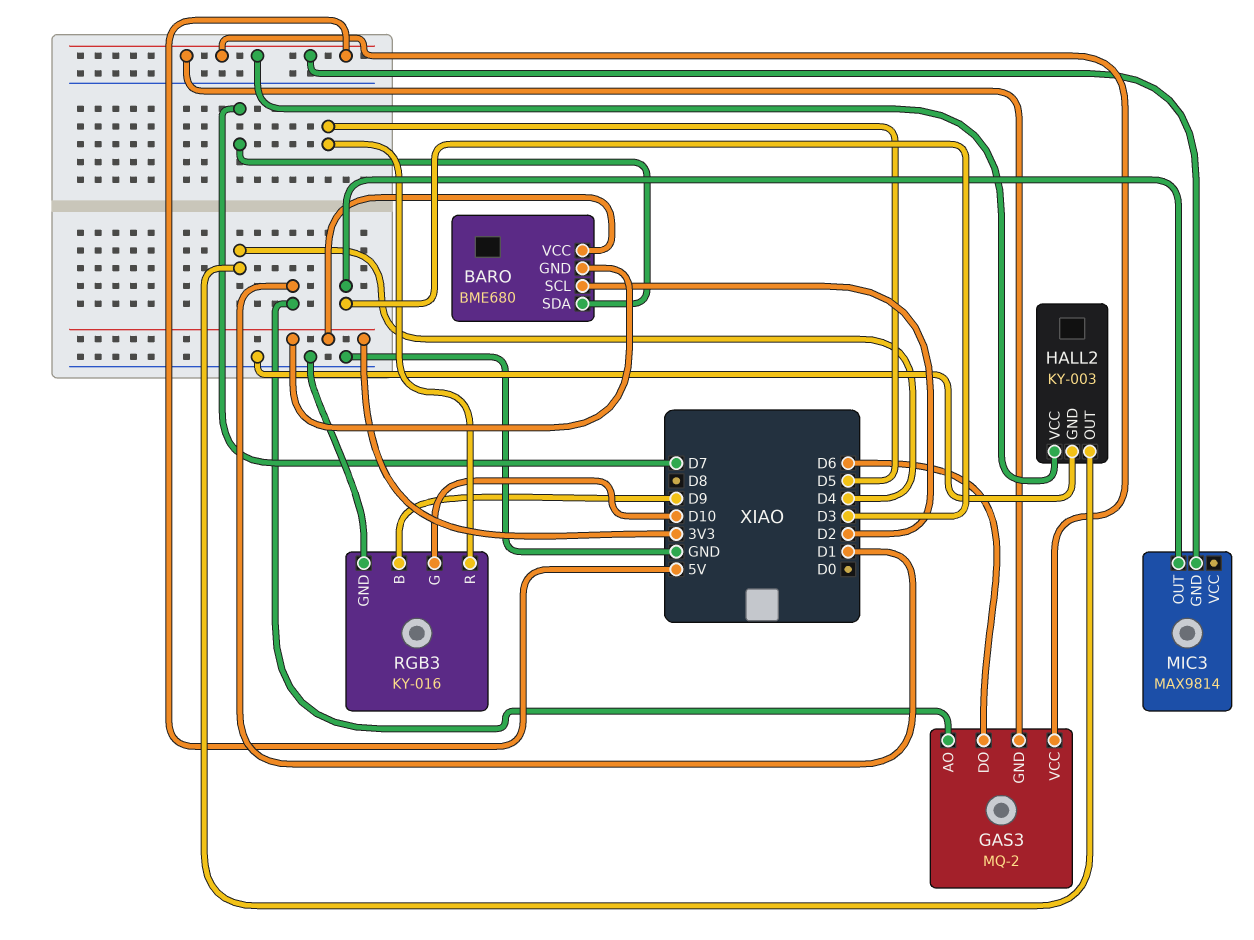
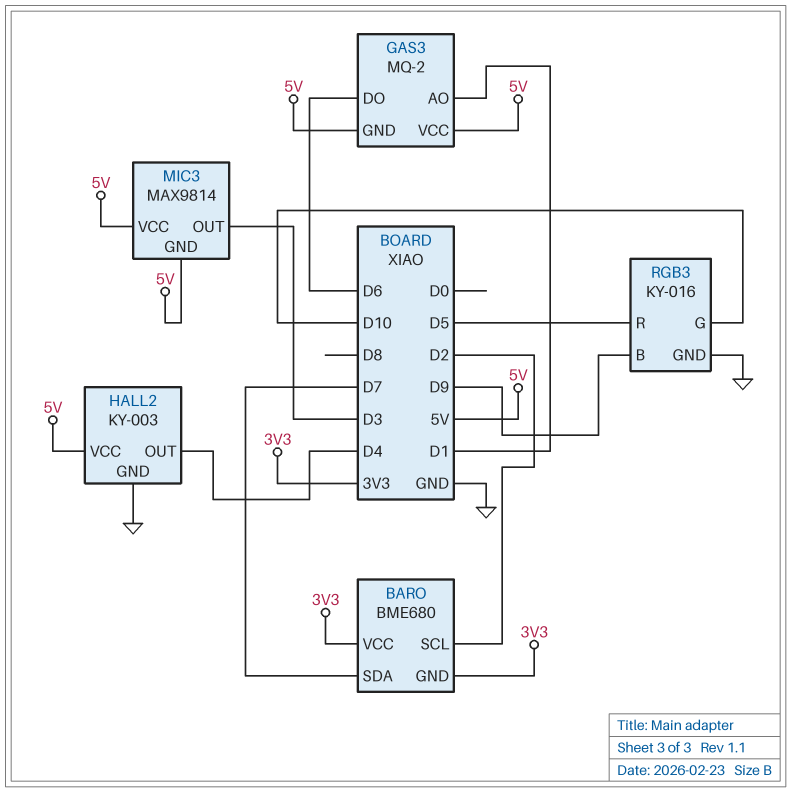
MIC3 pin VCC: none -> 5V

